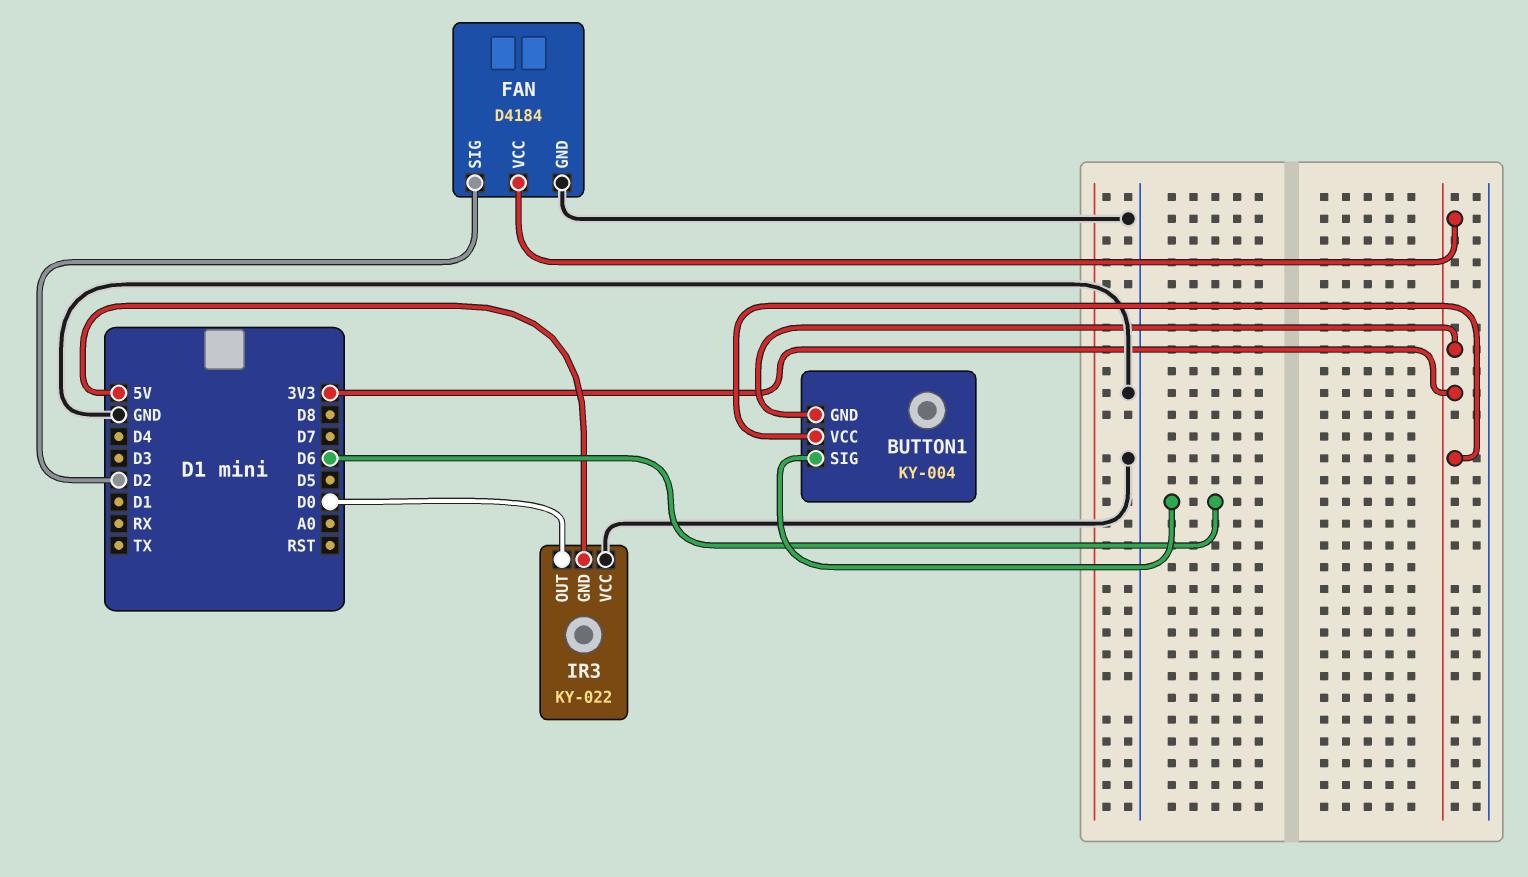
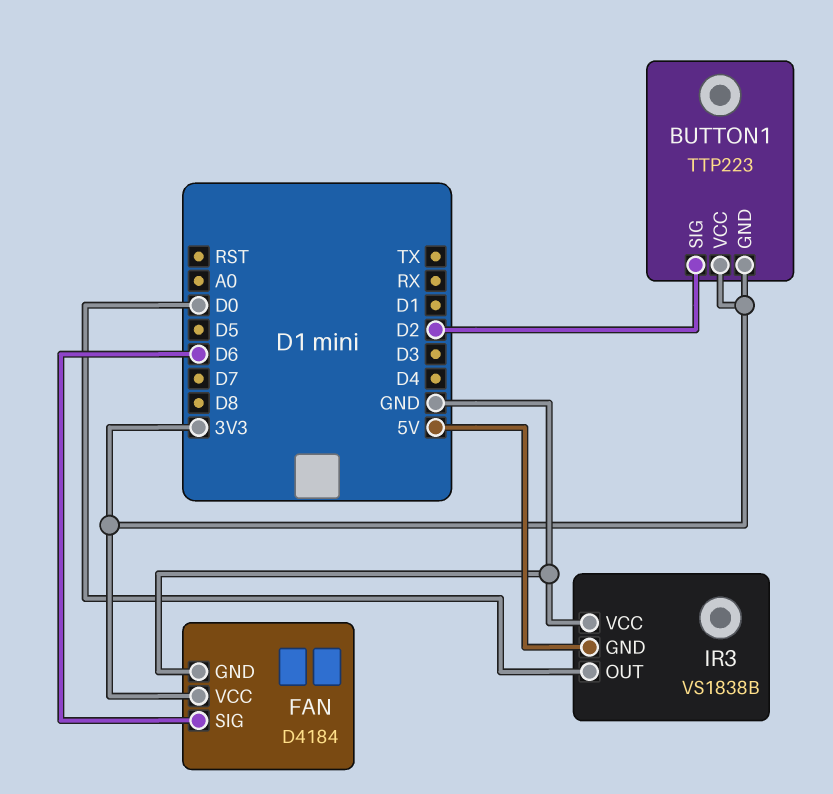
BUTTON1: KY-004 -> TTP223
BUTTON1 pin SIG: D6 -> D2
FAN pin SIG: D2 -> D6
IR3: KY-022 -> VS1838B

